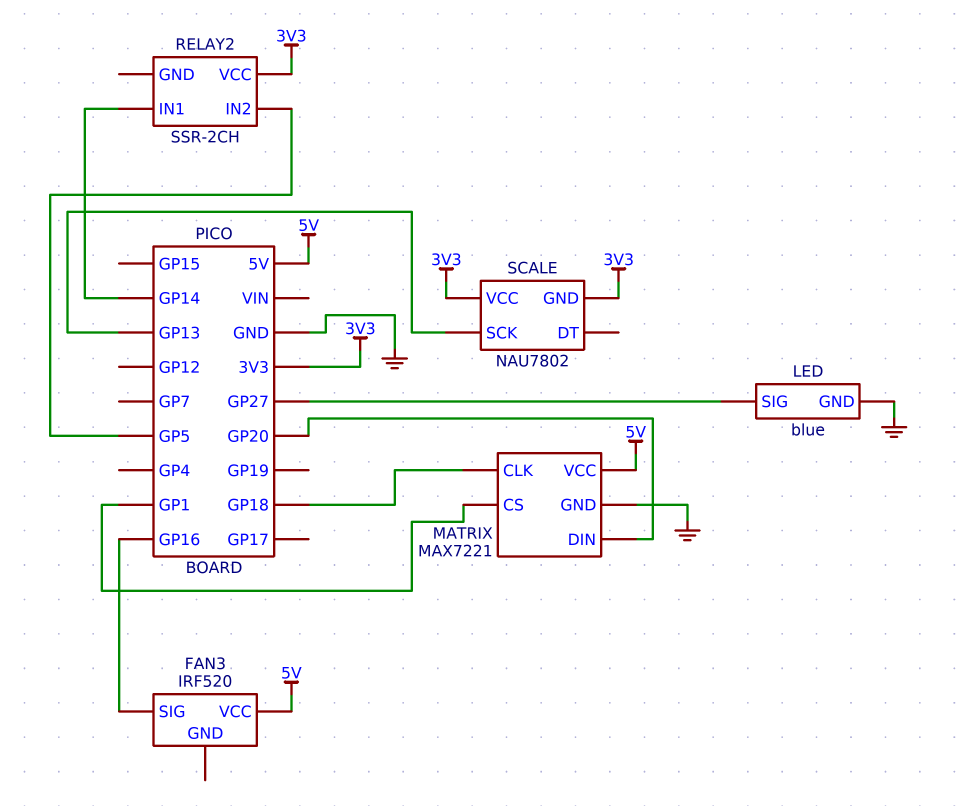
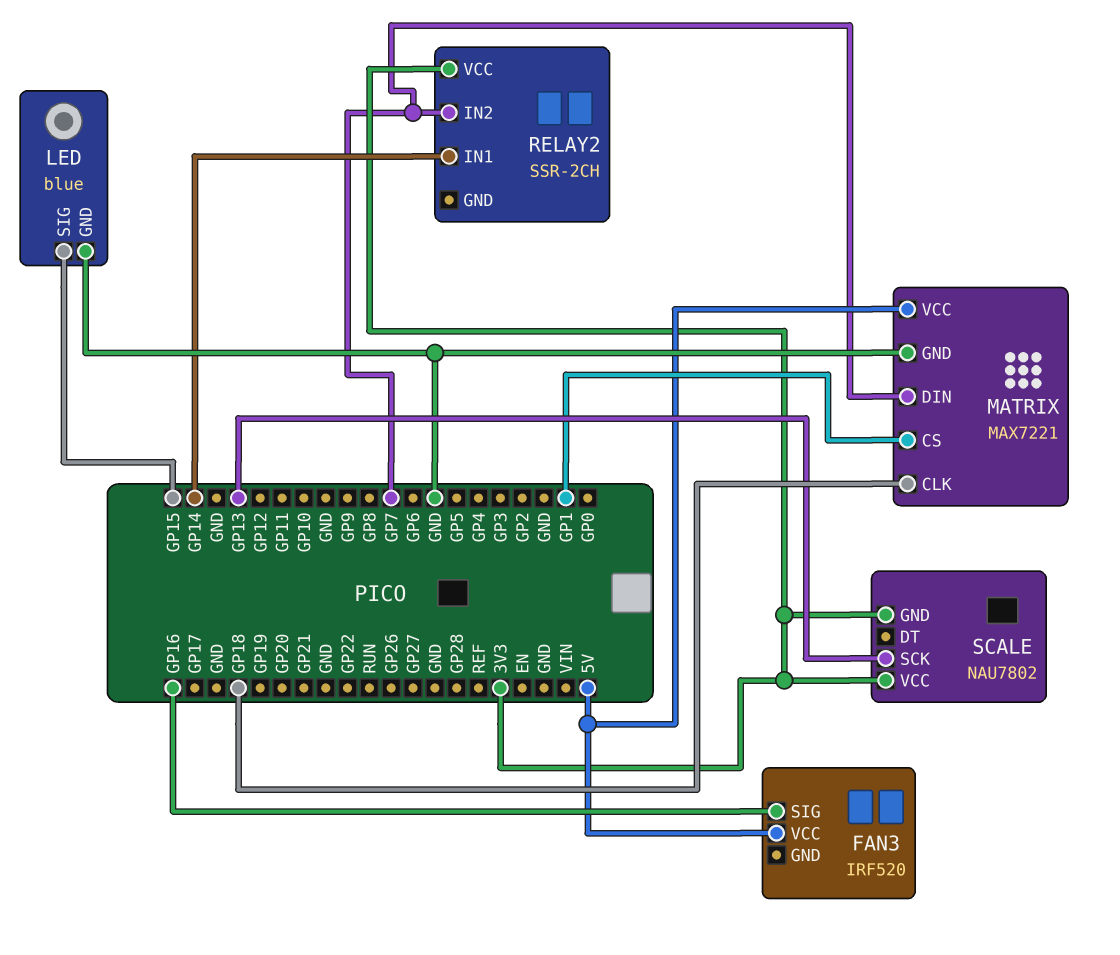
LED pin SIG: GP27 -> GP15
MATRIX pin DIN: GP20 -> GP7
RELAY2 pin IN2: GP5 -> GP7

